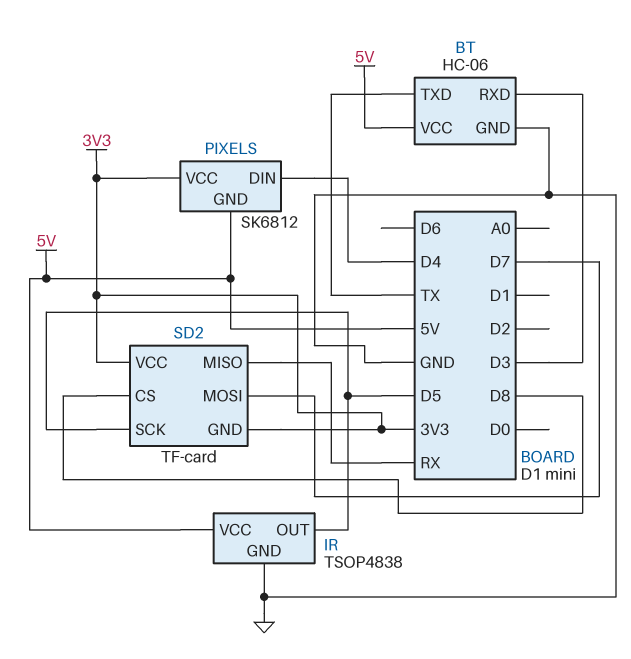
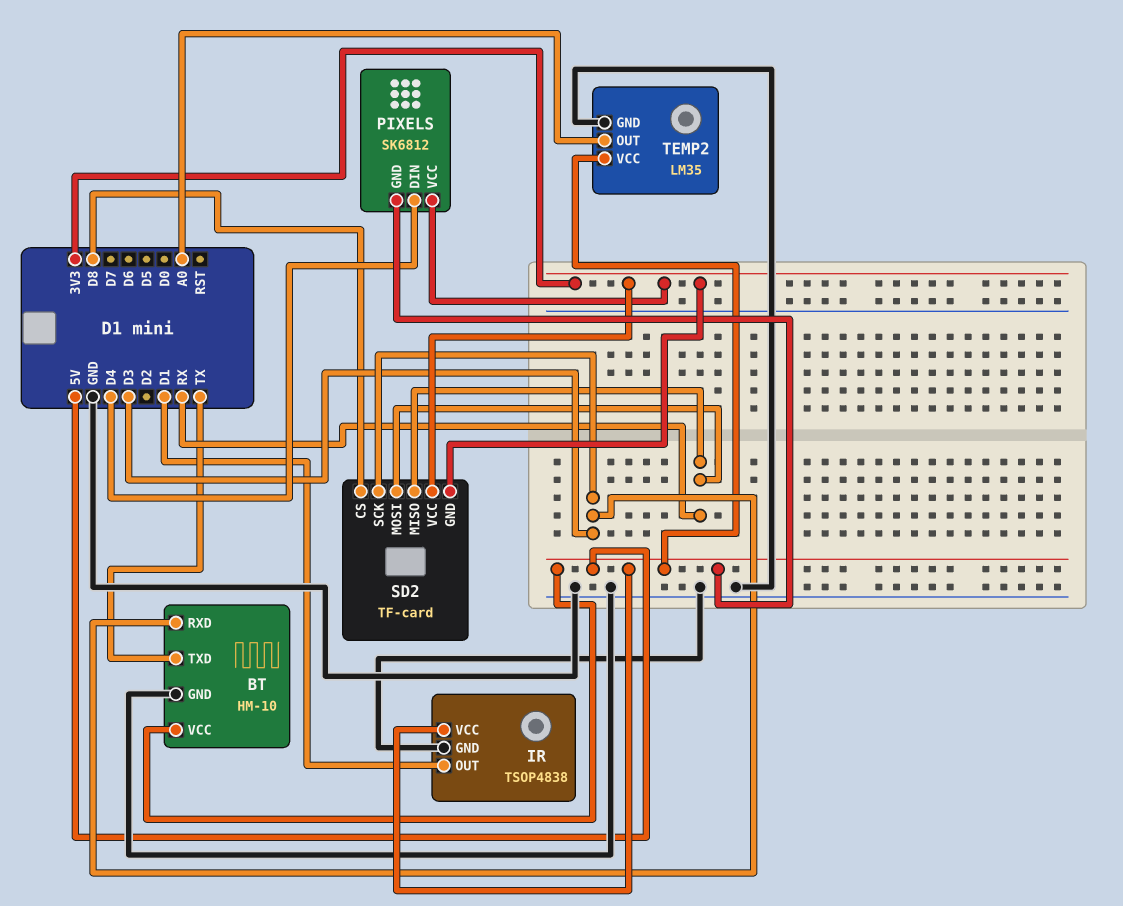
BT: HC-06 -> HM-10
IR pin OUT: D5 -> D1
SD2 pin MOSI: D7 -> RX
SD2 pin SCK: D5 -> D3
TEMP2: none -> LM35
TEMP2 pin GND: none -> GND
TEMP2 pin OUT: none -> A0
TEMP2 pin VCC: none -> 5V

